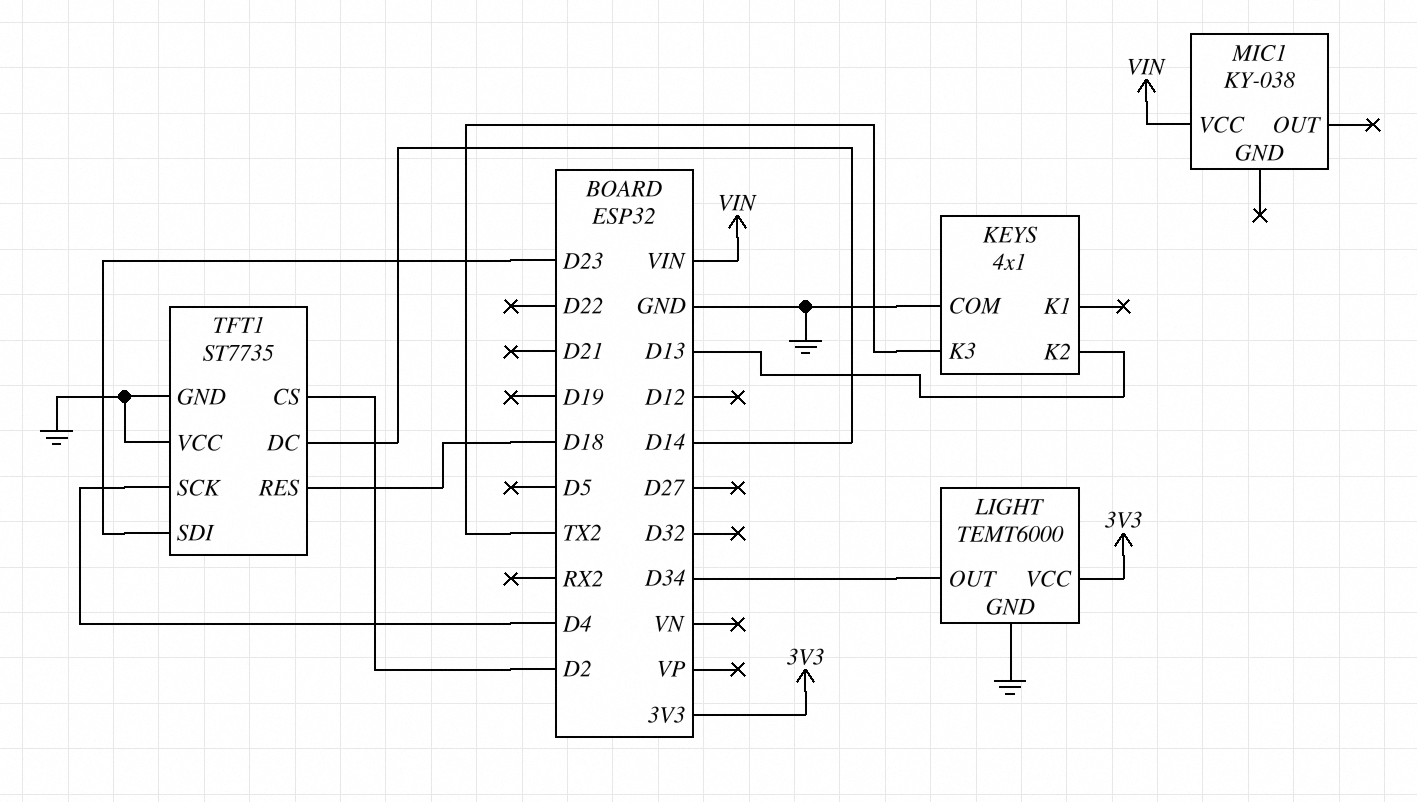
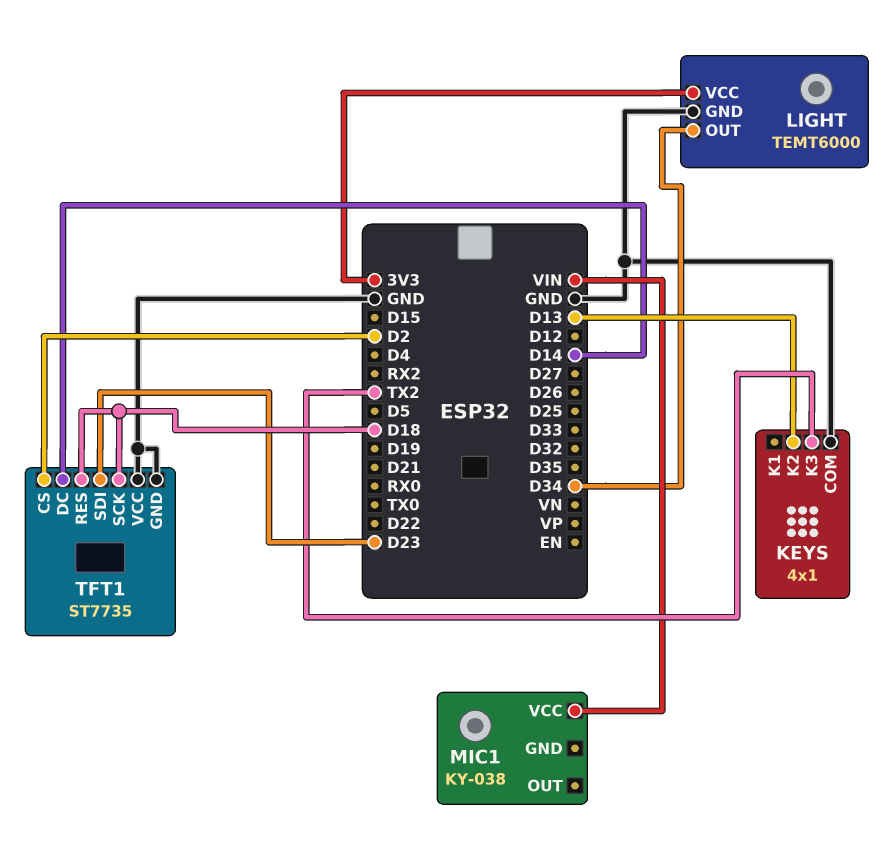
TFT1 pin SCK: D4 -> D18

